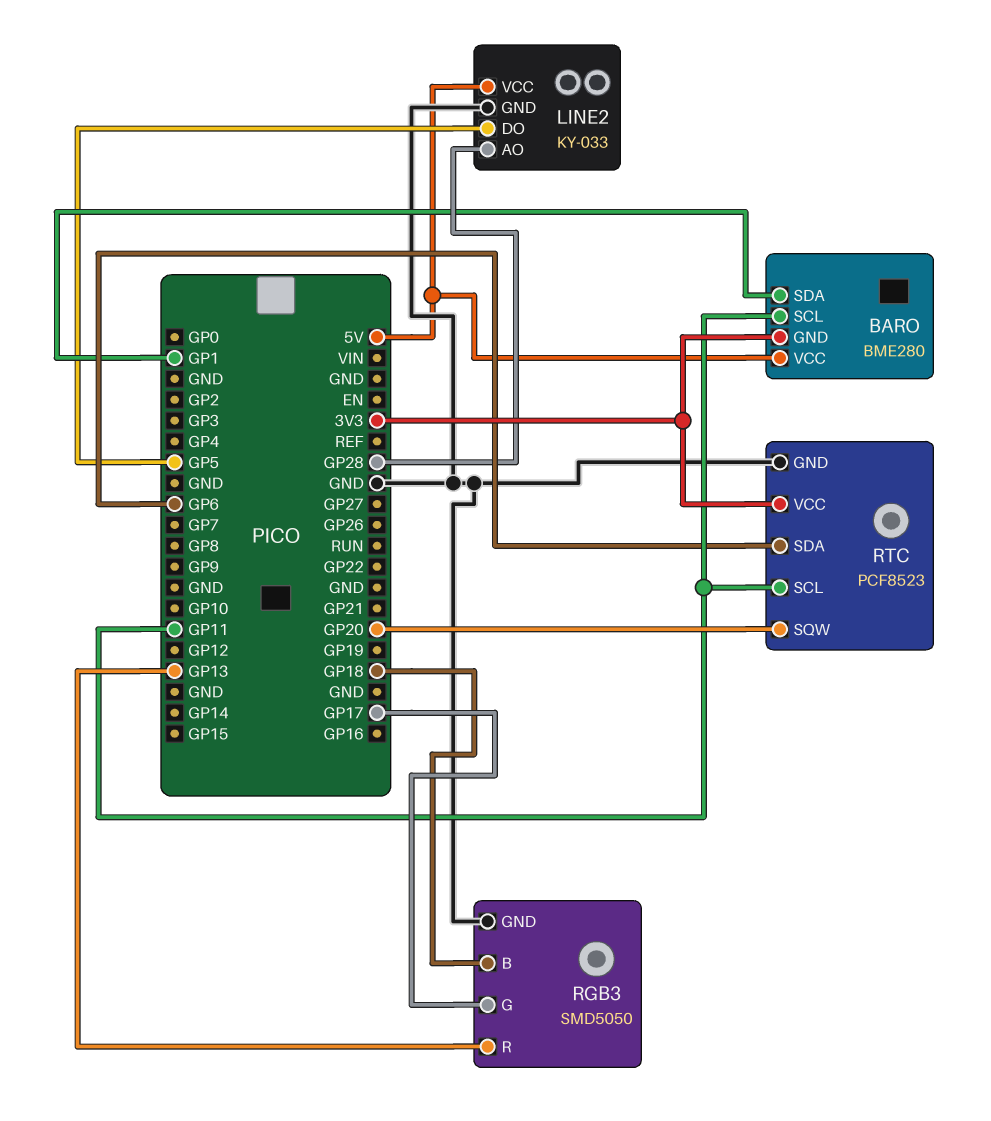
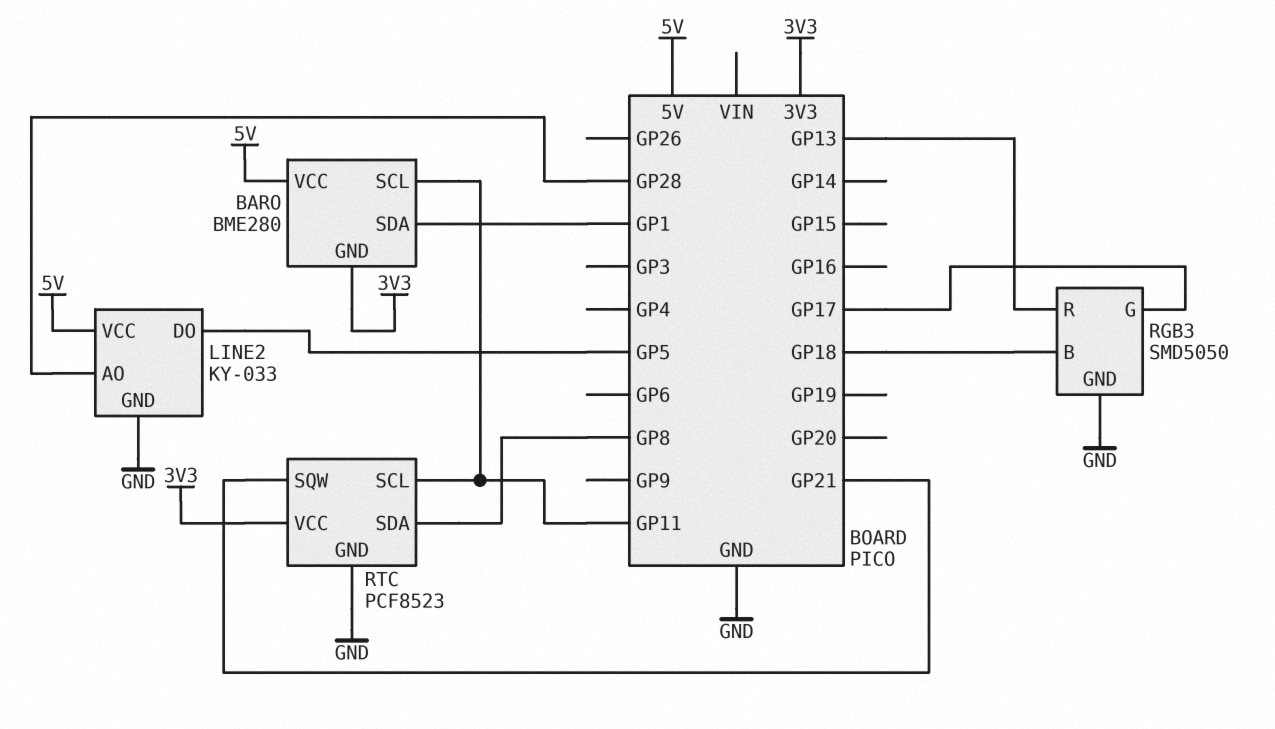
RTC pin SDA: GP6 -> GP8
RTC pin SQW: GP20 -> GP21

